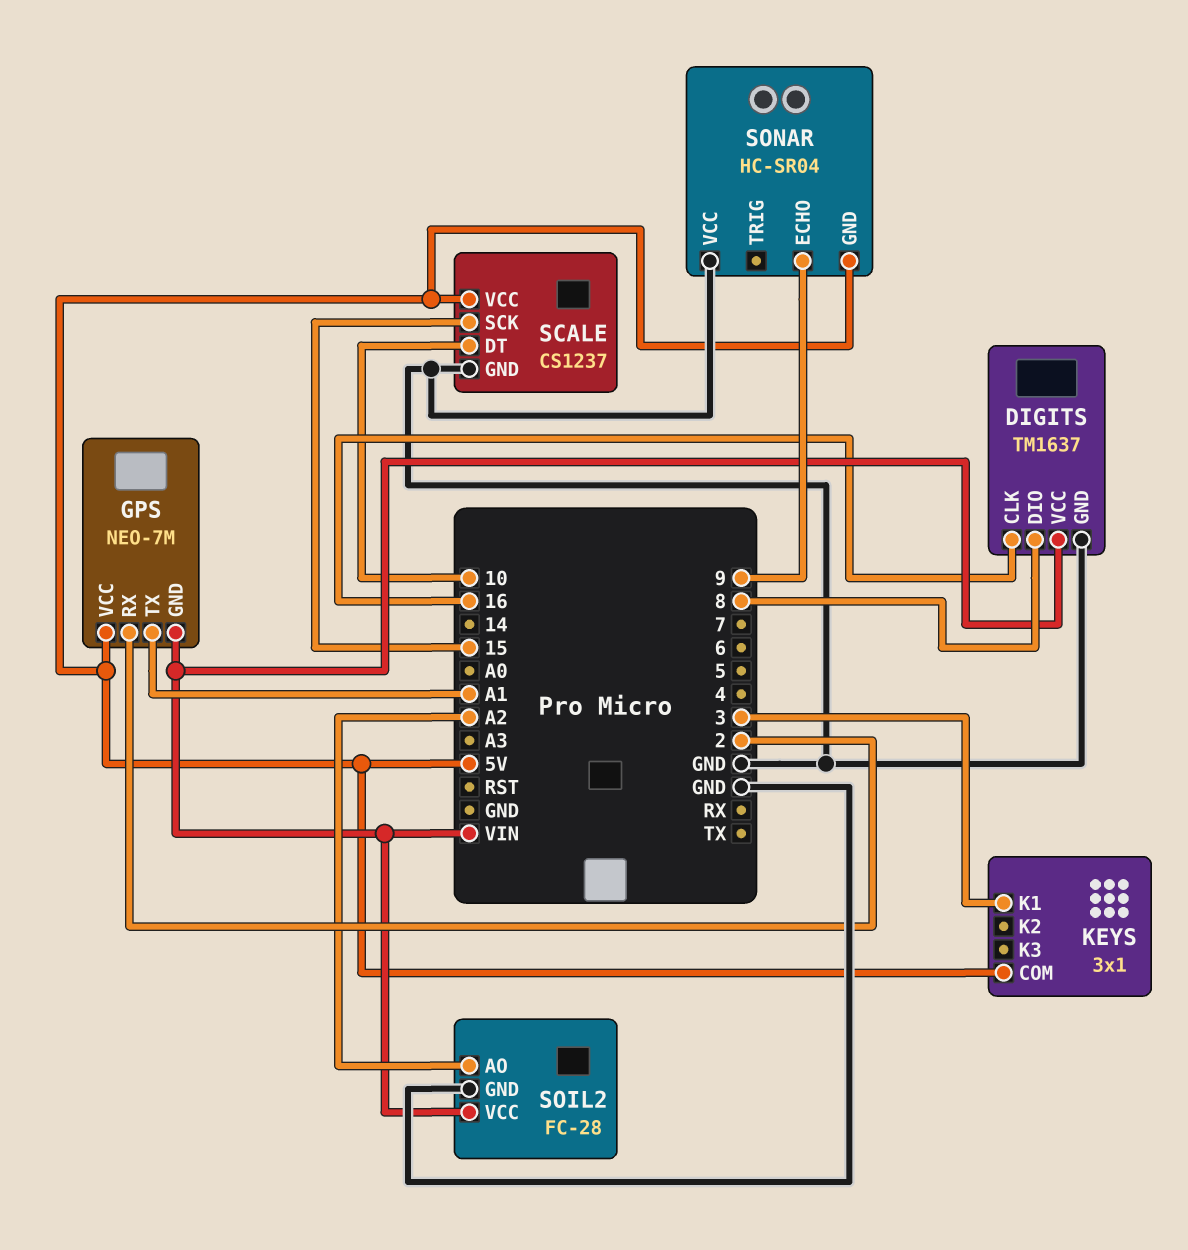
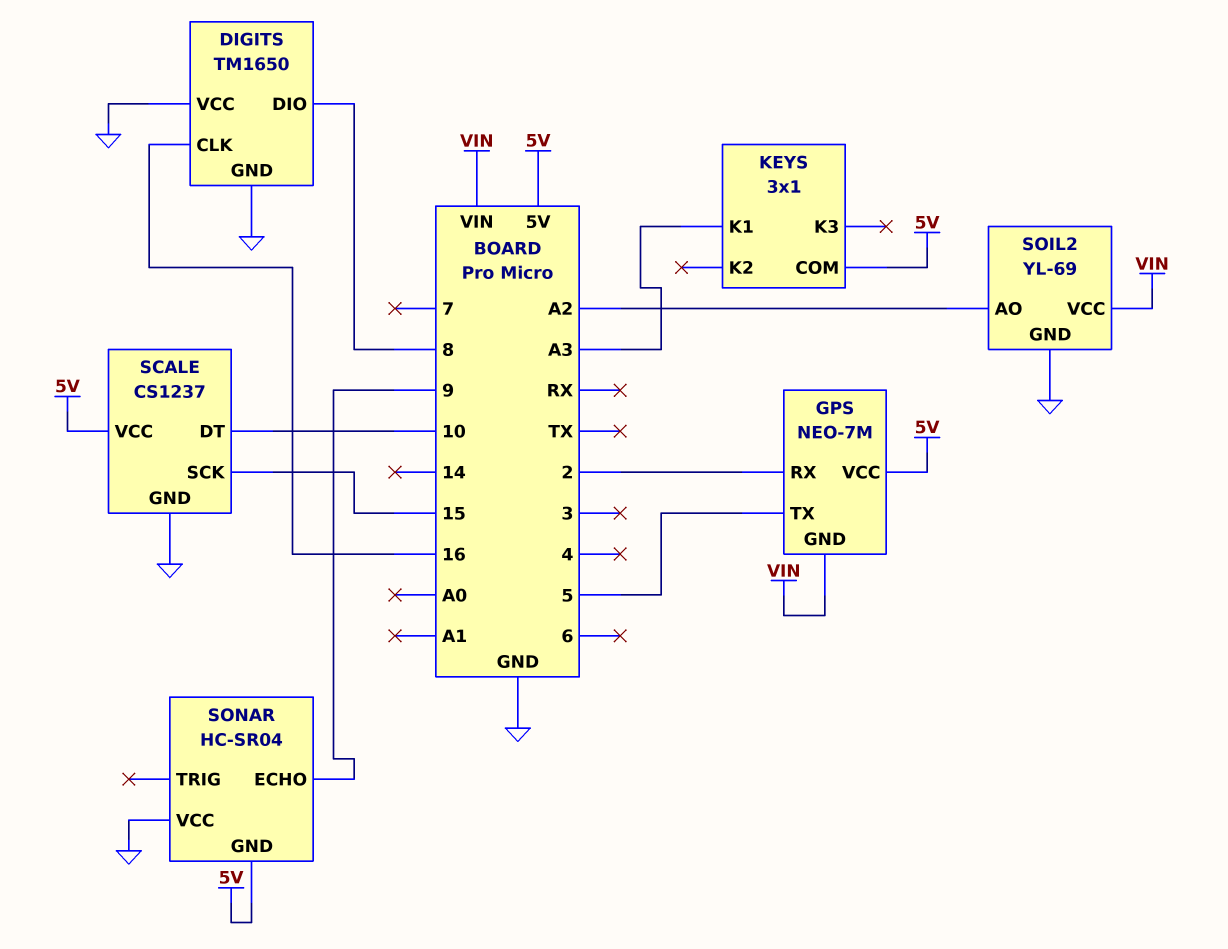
DIGITS: TM1637 -> TM1650
DIGITS pin VCC: VIN -> GND
GPS pin TX: A1 -> 5
KEYS pin K1: 3 -> A3
SOIL2: FC-28 -> YL-69

